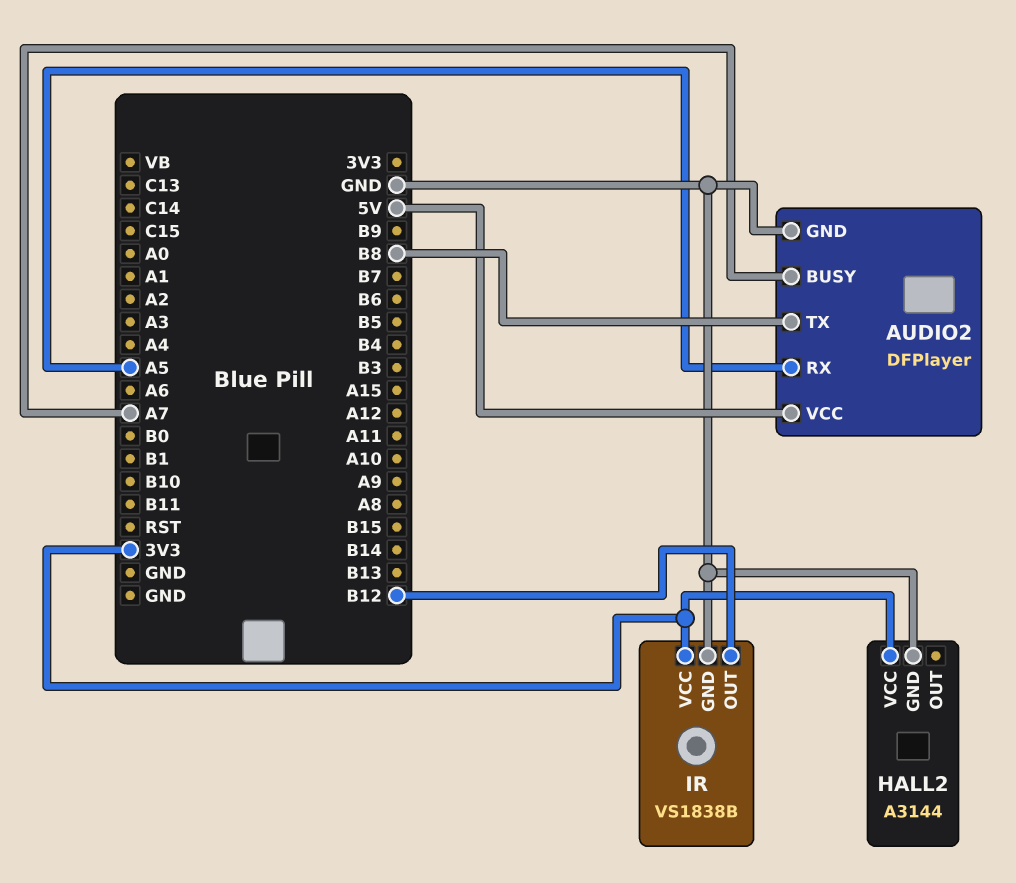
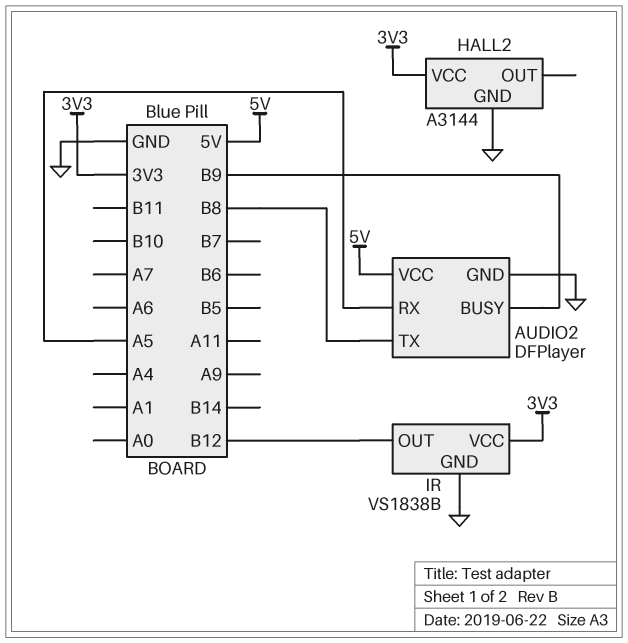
AUDIO2 pin BUSY: A7 -> B9

